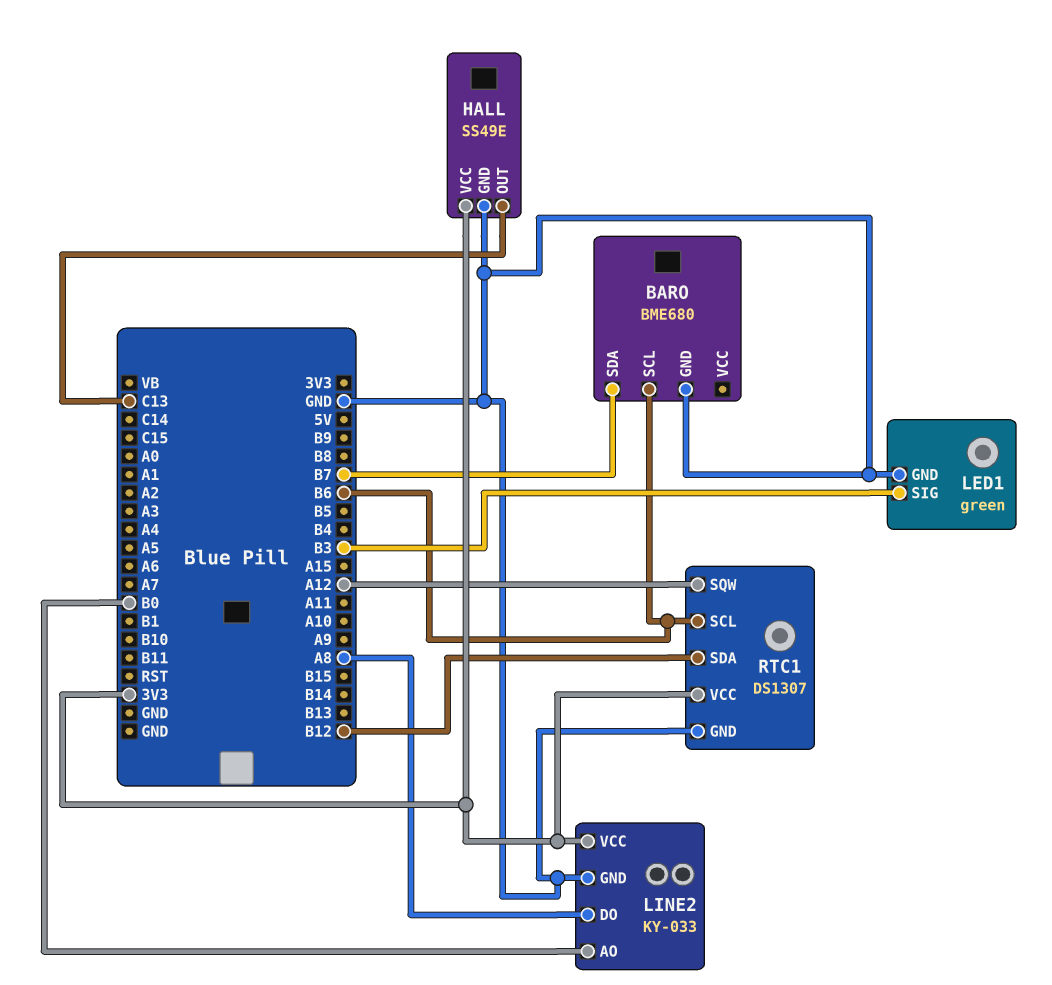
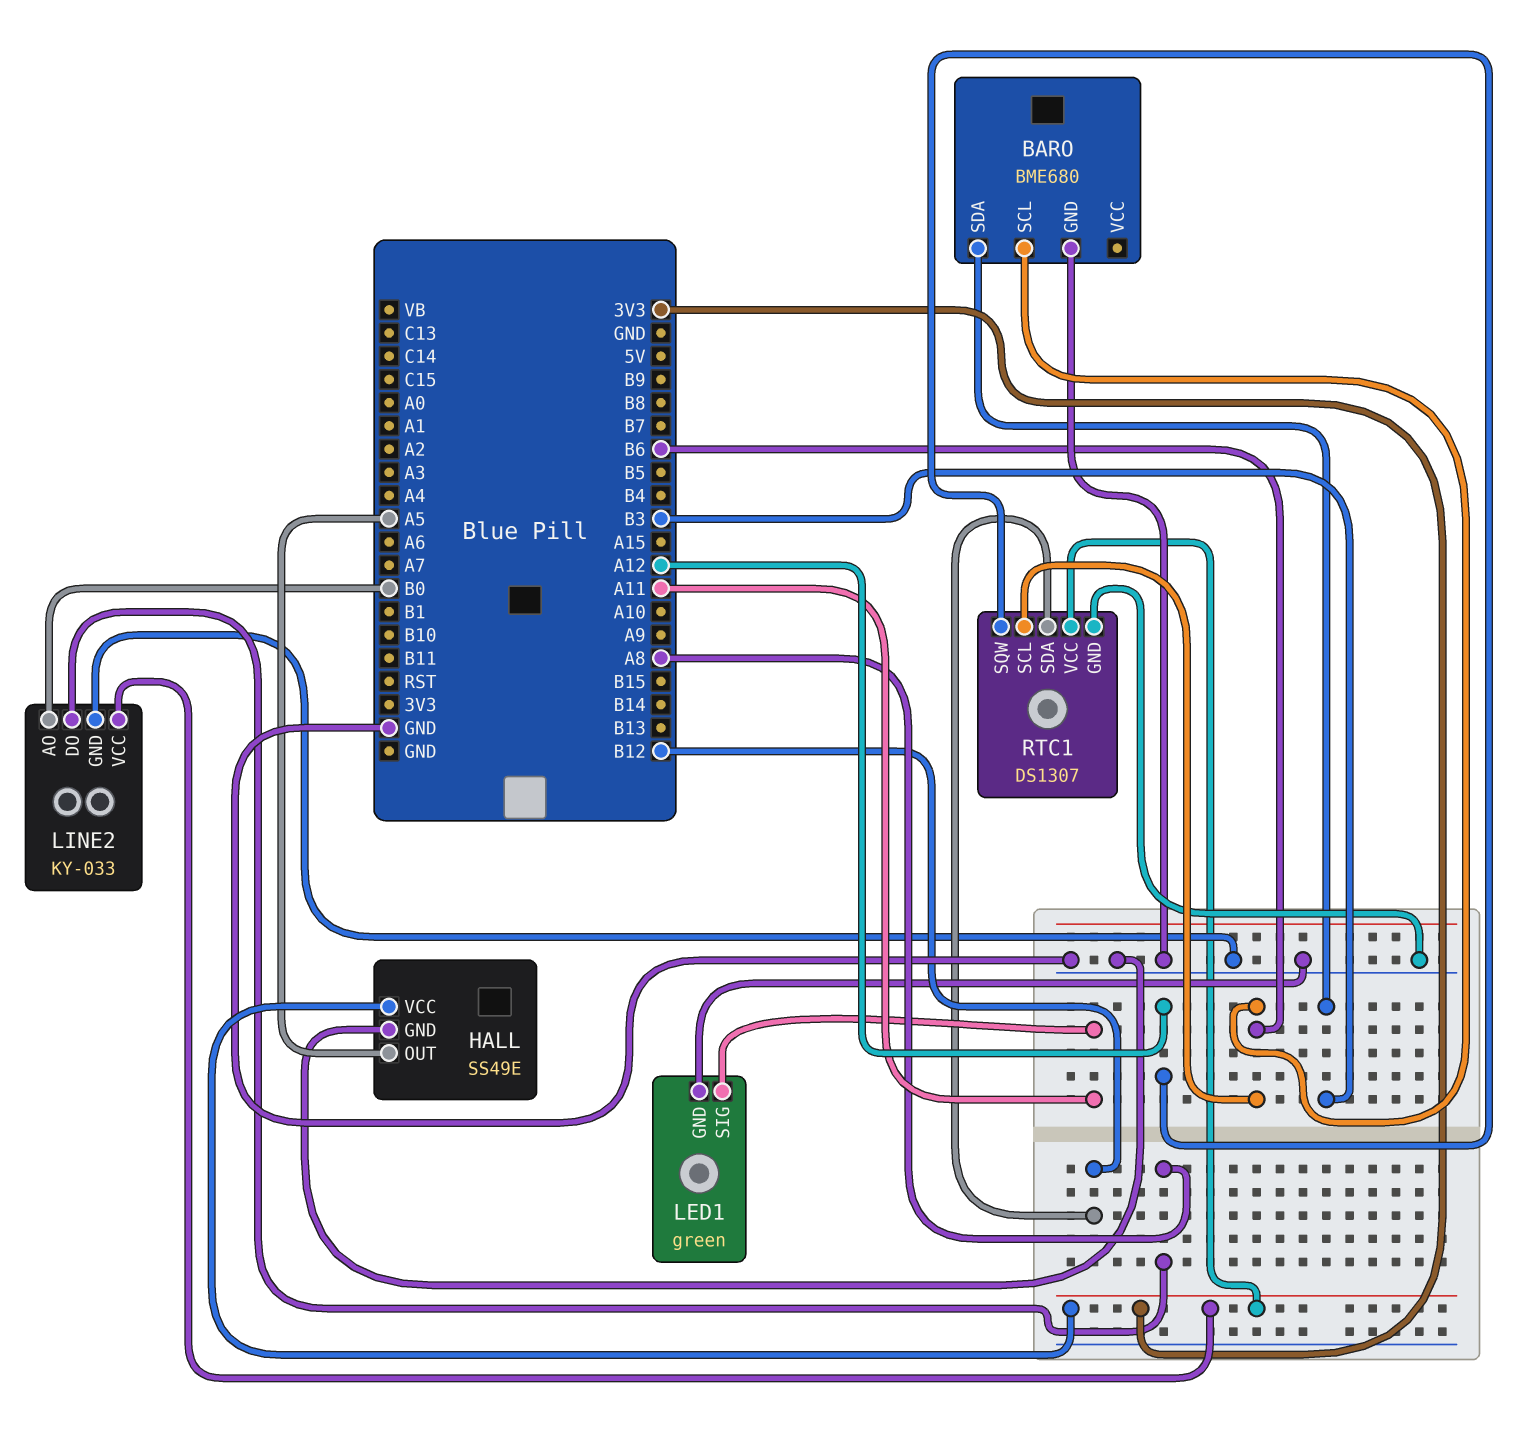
BARO pin SDA: B7 -> B3
HALL pin OUT: C13 -> A5
LED1 pin SIG: B3 -> A11

